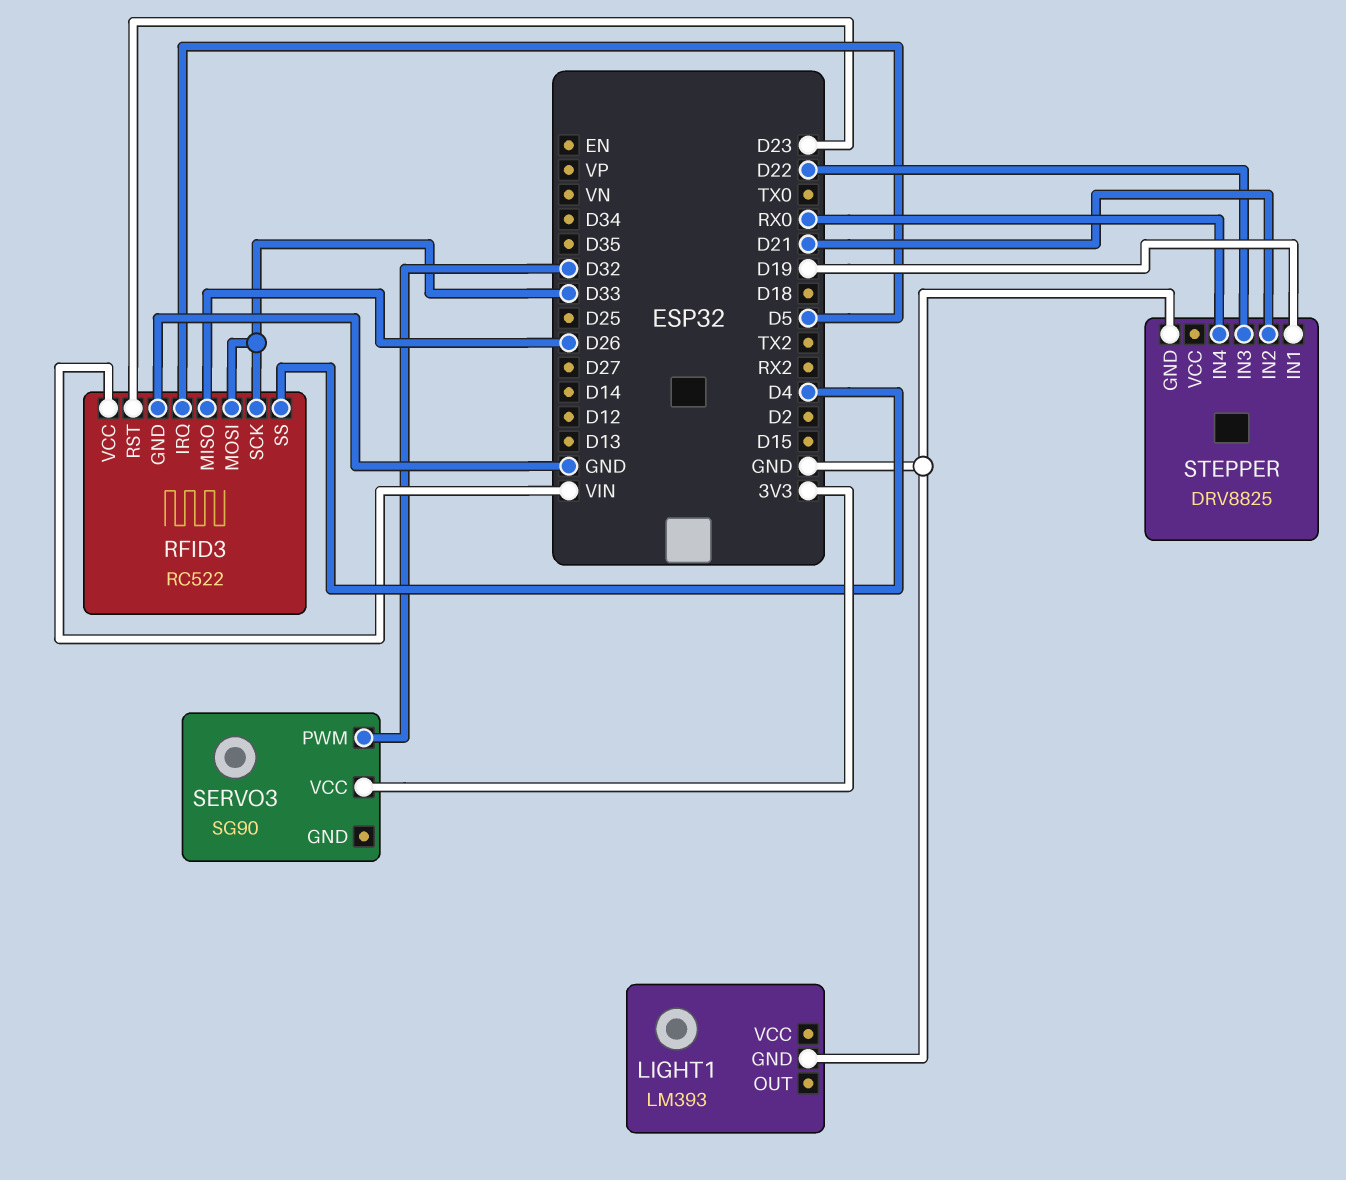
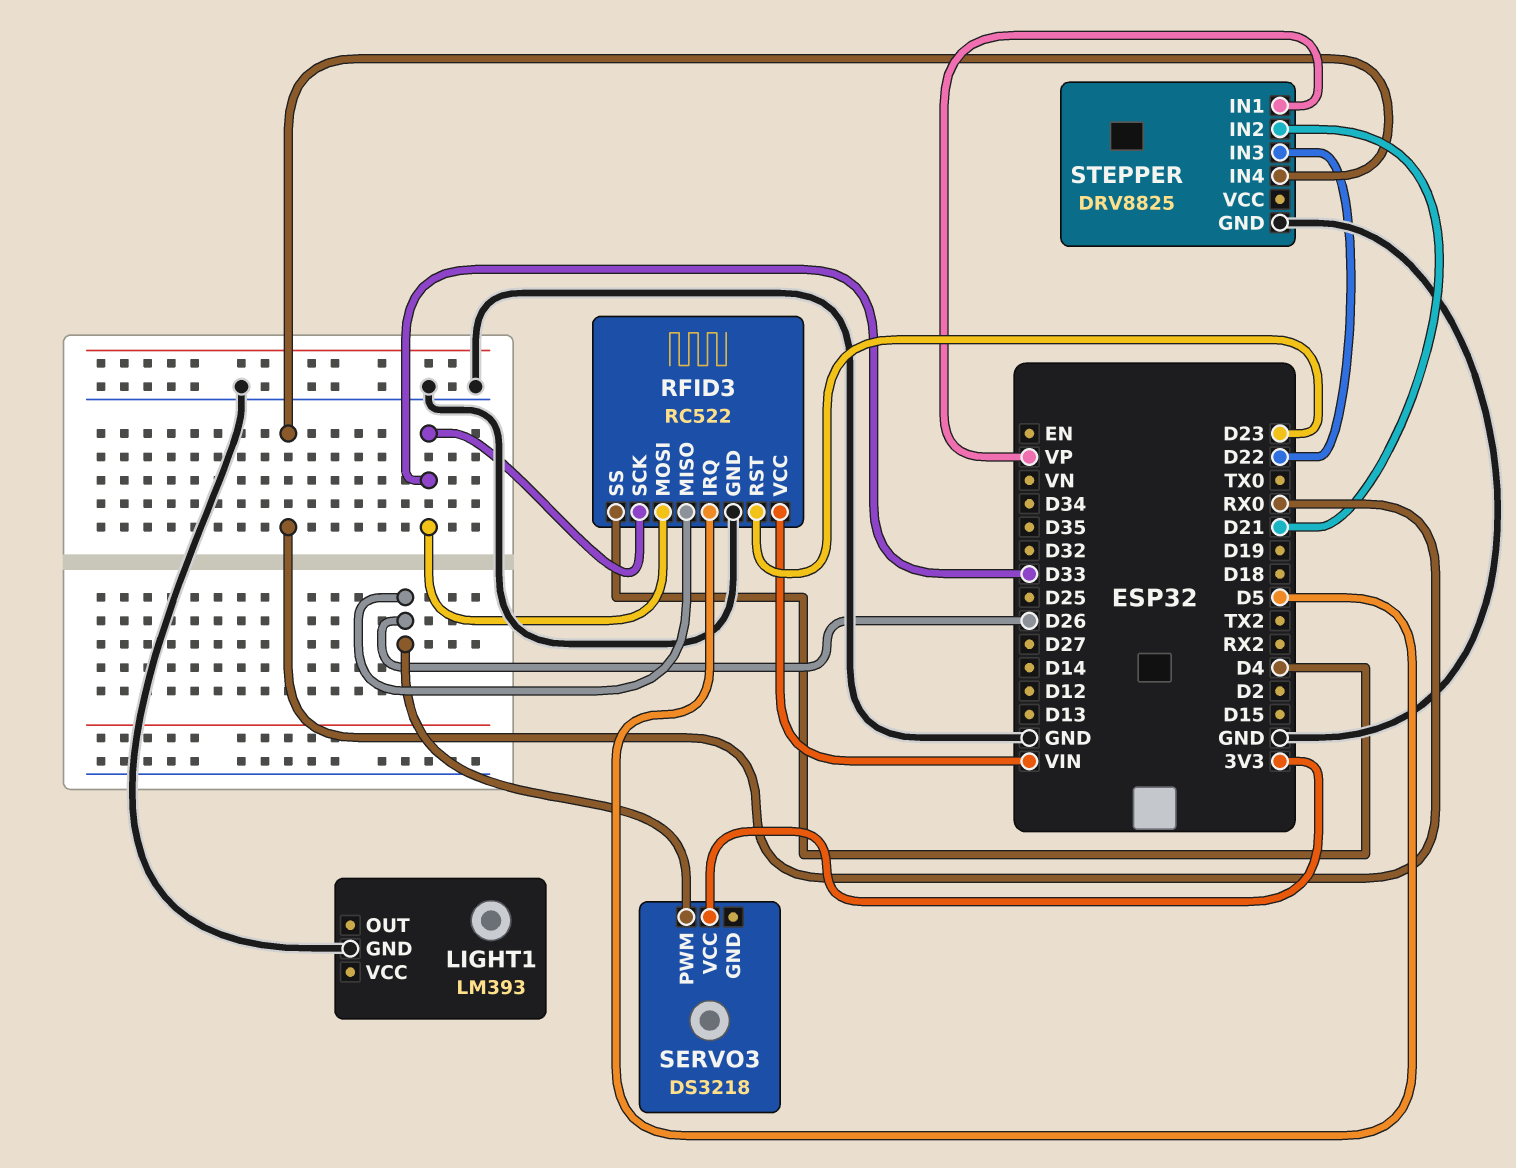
SERVO3: SG90 -> DS3218
SERVO3 pin PWM: D32 -> D26
STEPPER pin IN1: D19 -> VP

